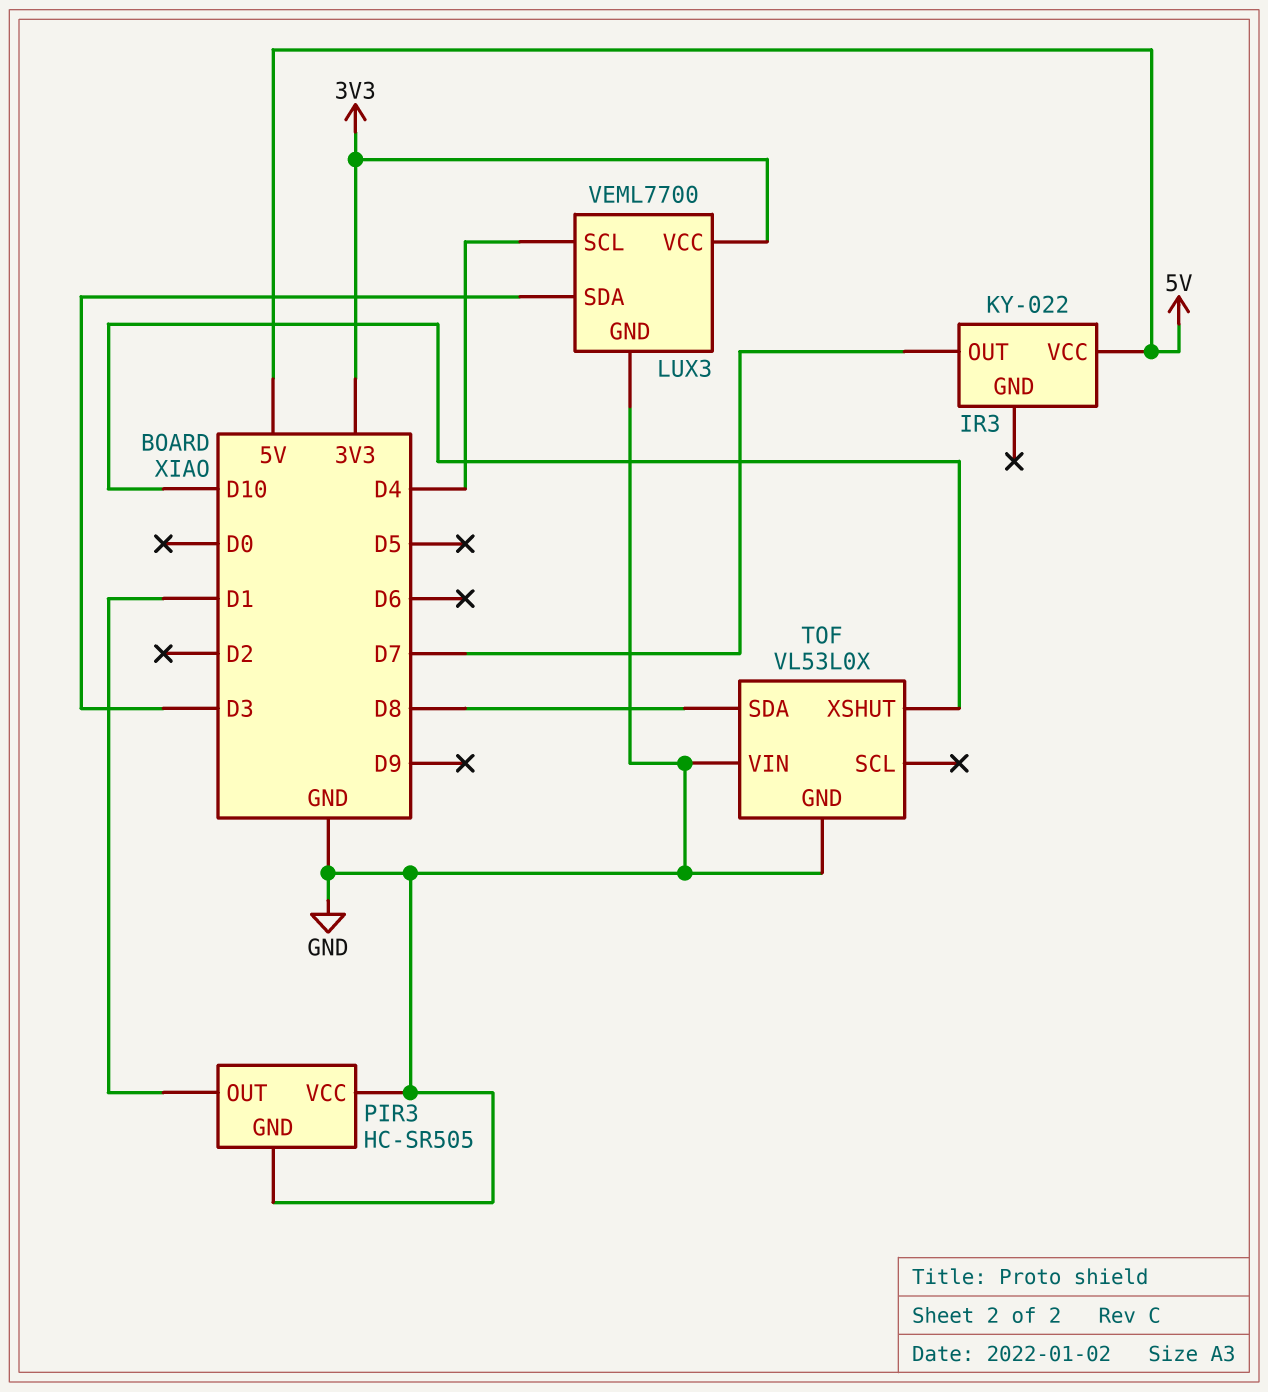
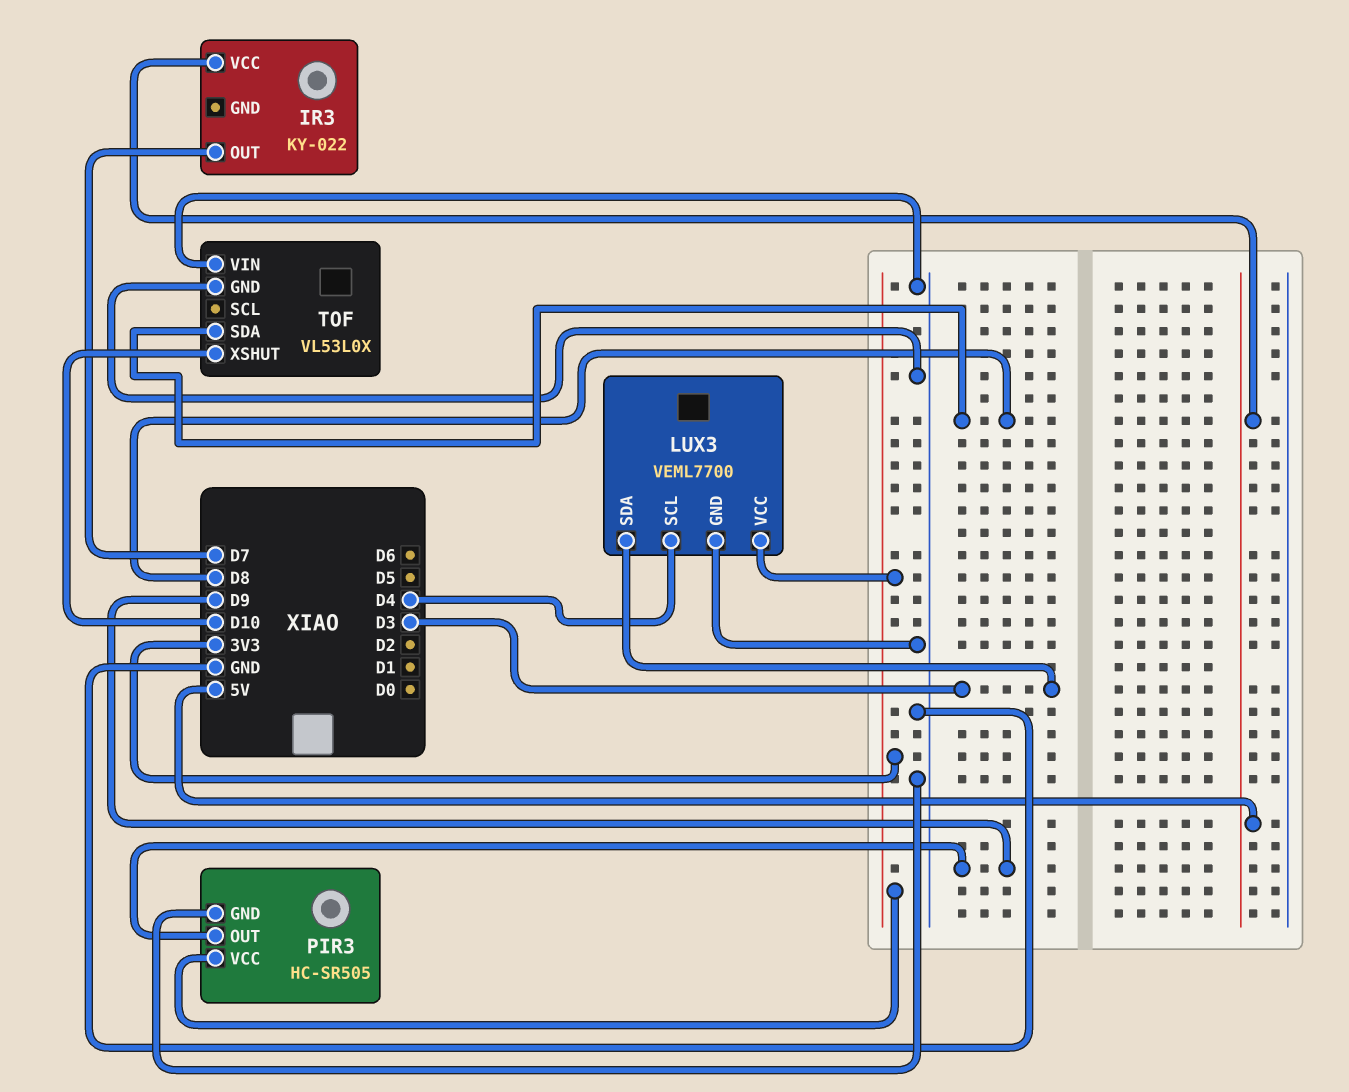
PIR3 pin OUT: D1 -> D9
PIR3 pin VCC: GND -> 3V3

